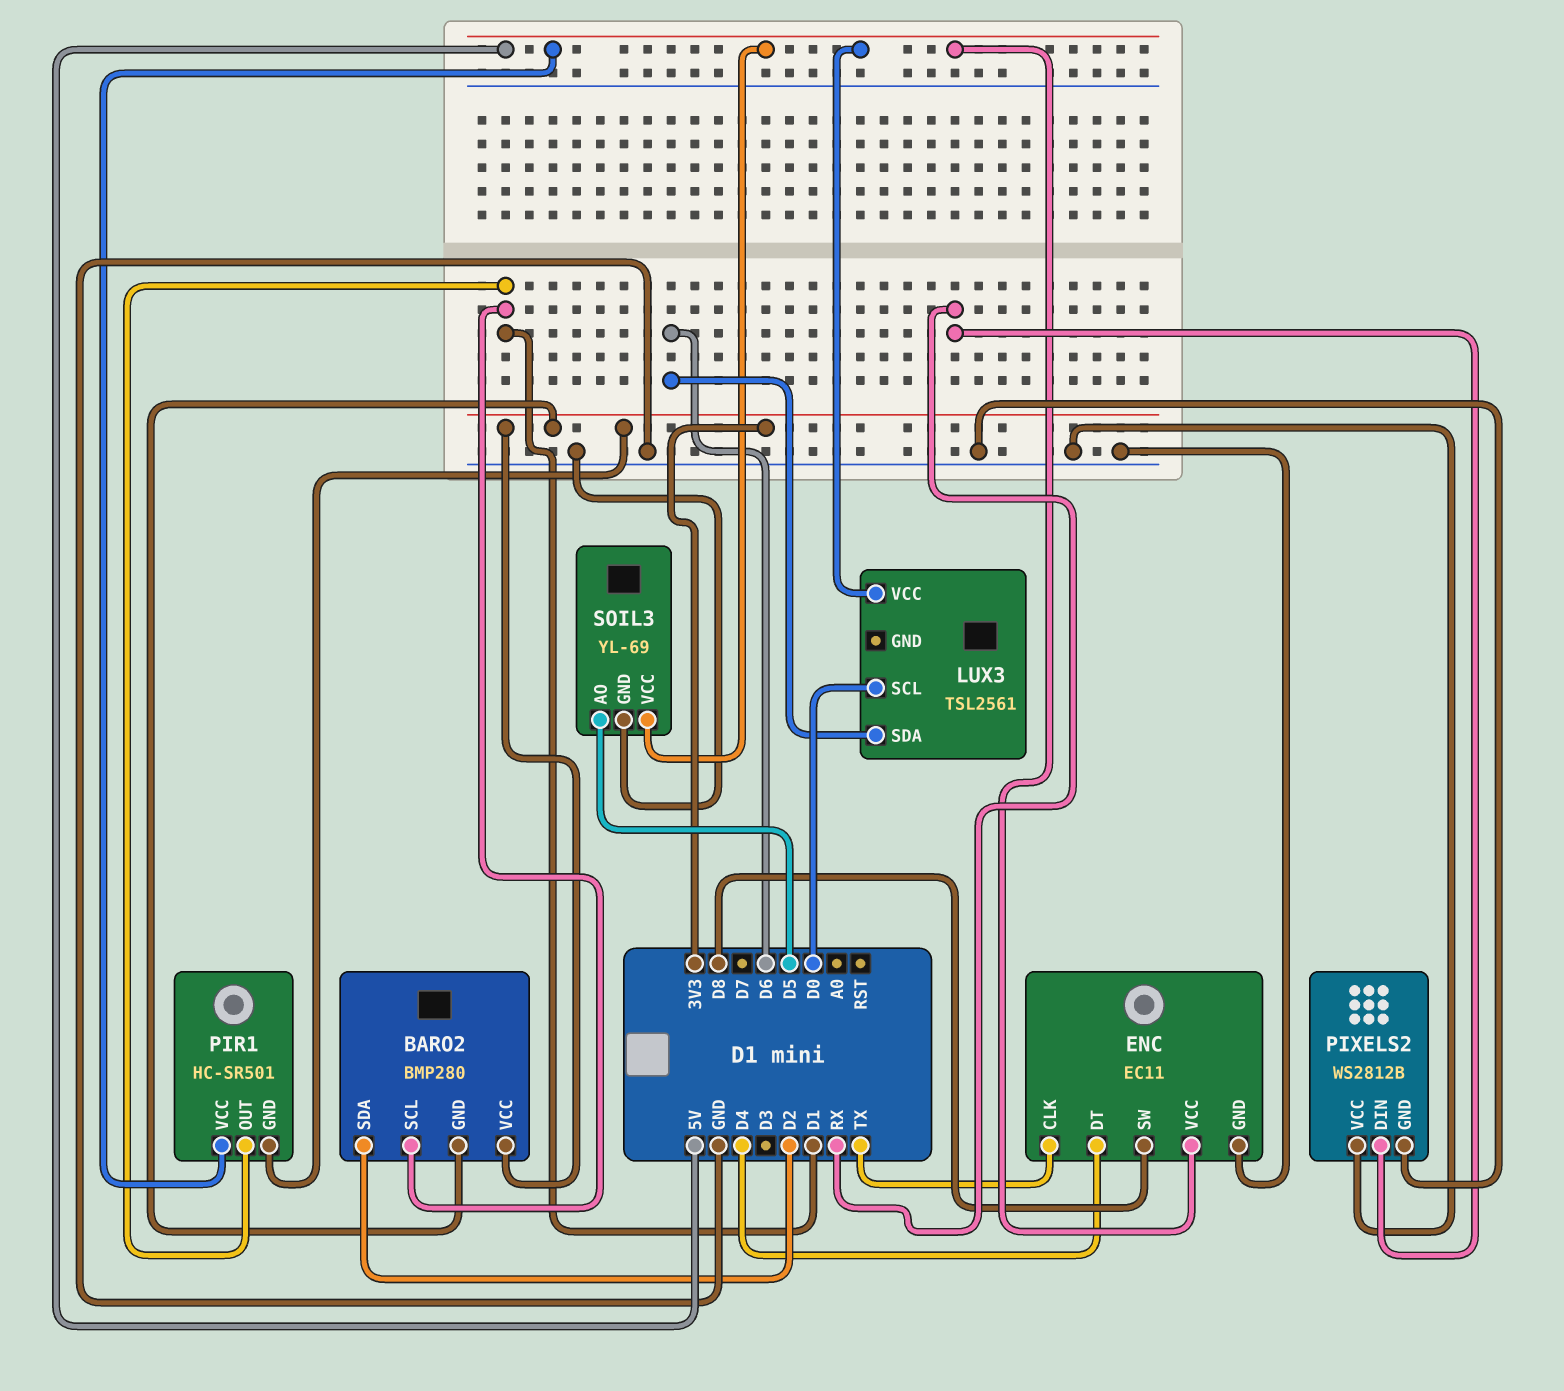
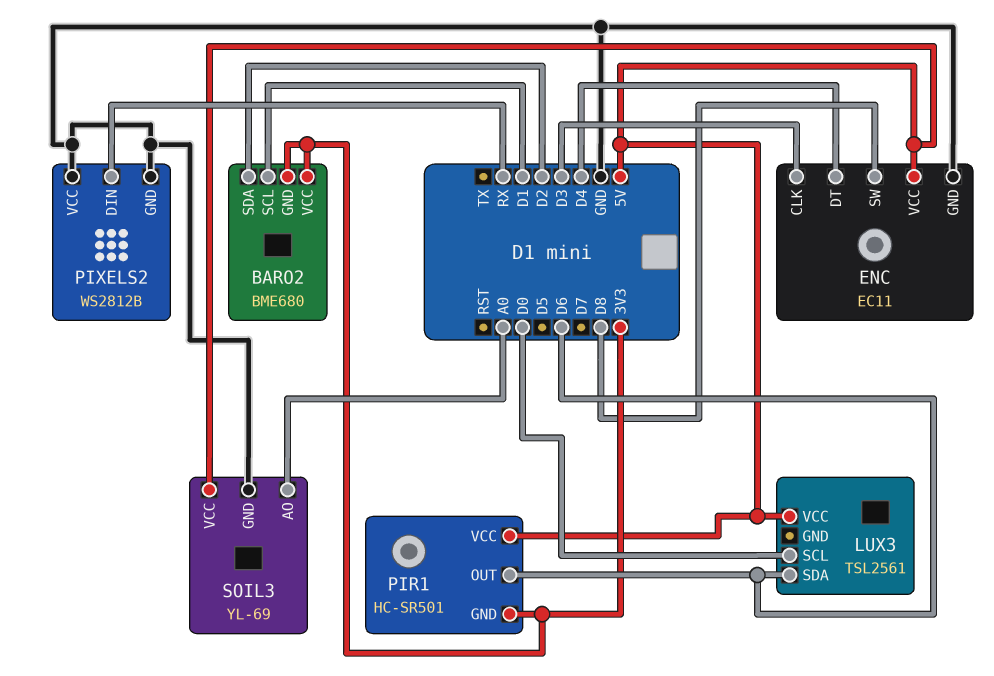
BARO2: BMP280 -> BME680
ENC pin CLK: TX -> D3
PIR1 pin OUT: D1 -> D6
SOIL3 pin AO: D5 -> A0

